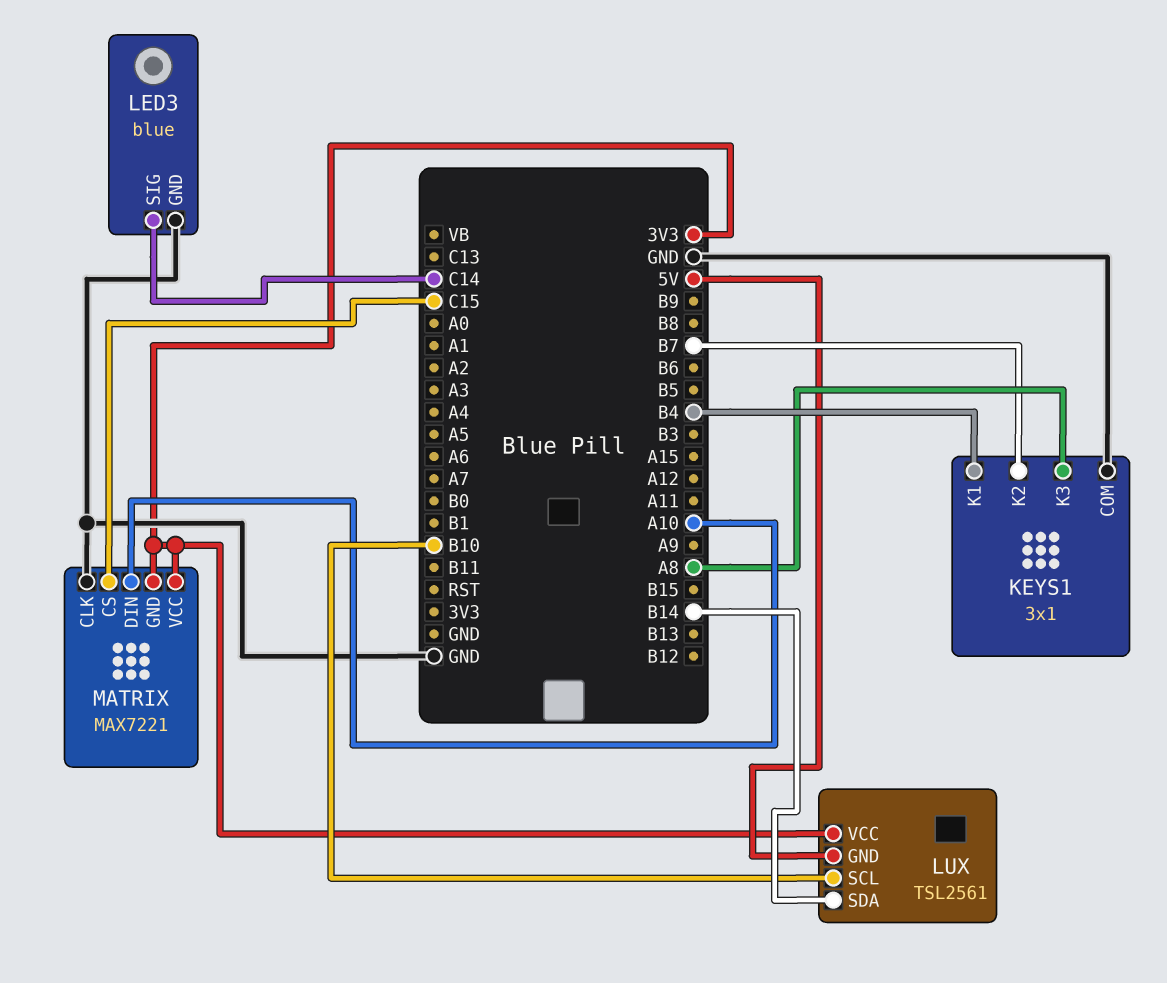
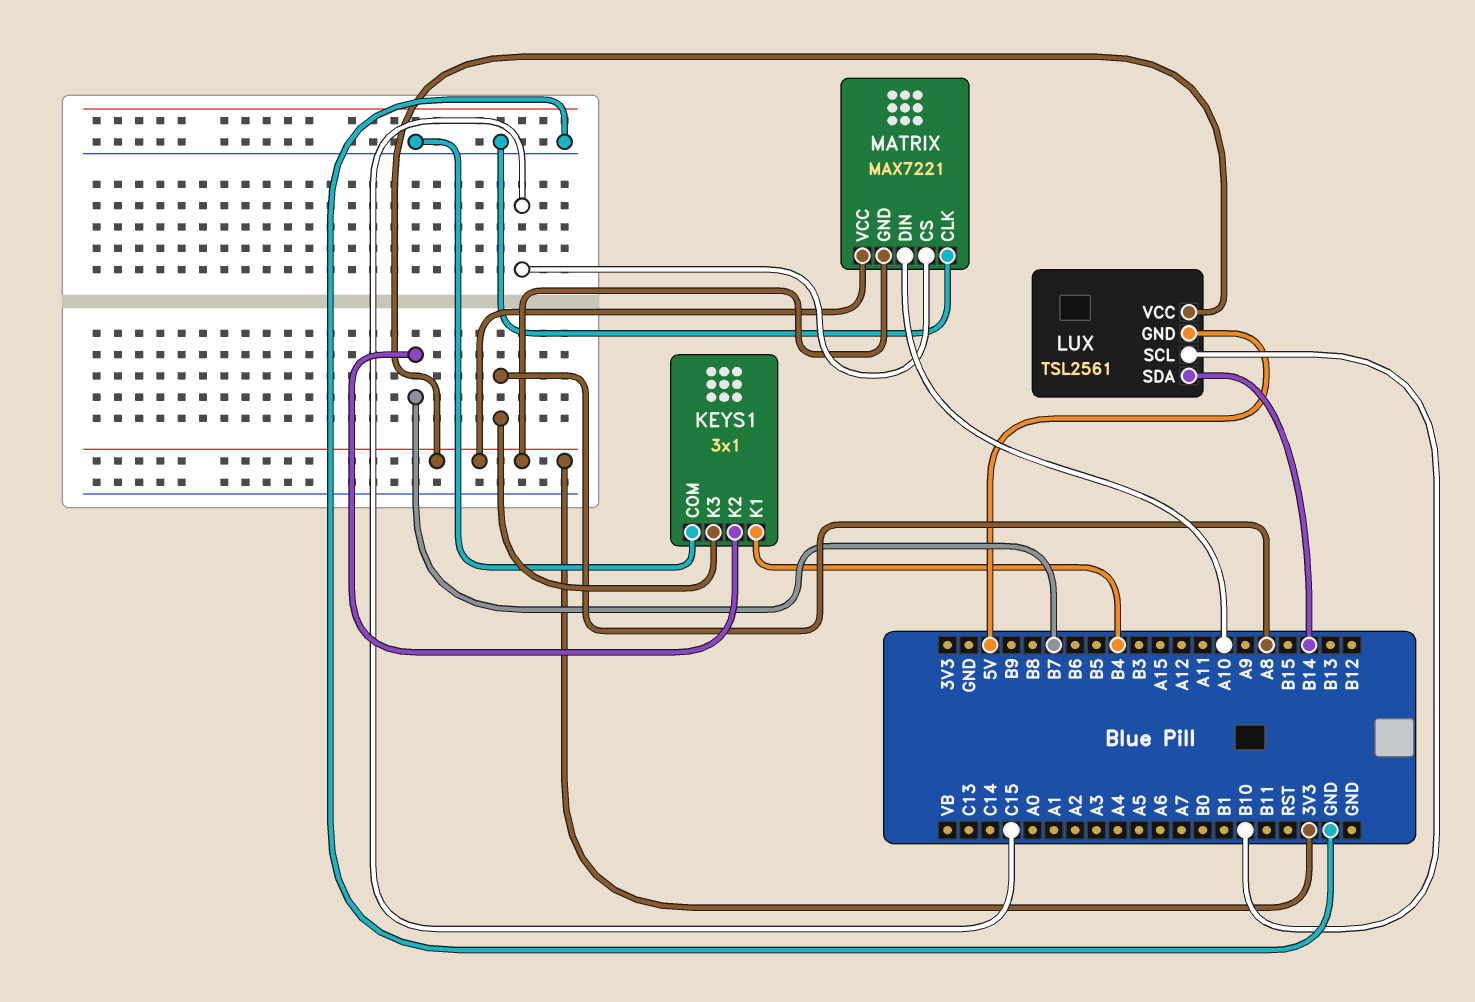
LED3: blue -> none
LED3 pin GND: GND -> none
LED3 pin SIG: C14 -> none

